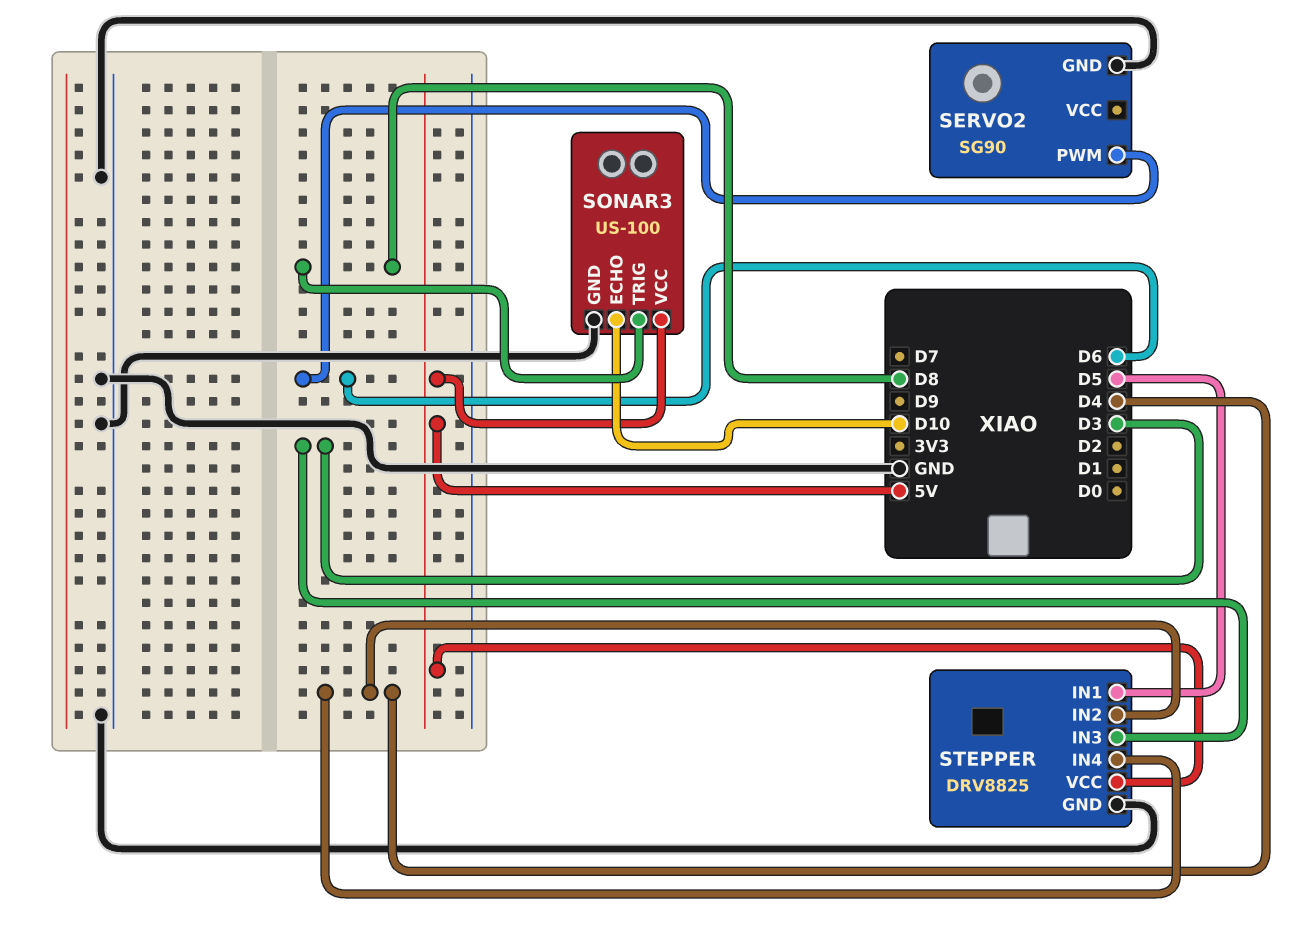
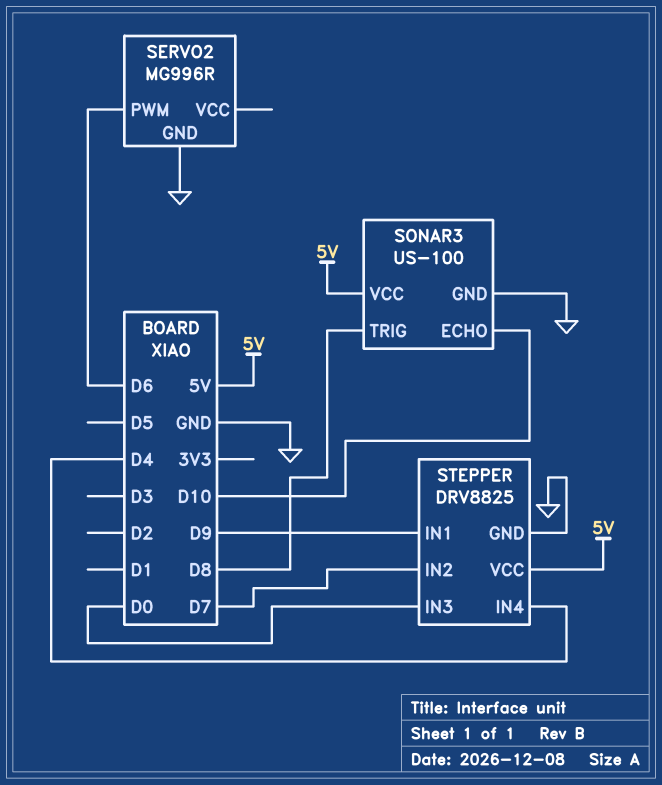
SERVO2: SG90 -> MG996R
STEPPER pin IN1: D5 -> D9
STEPPER pin IN2: D4 -> D7
STEPPER pin IN3: D3 -> D0

